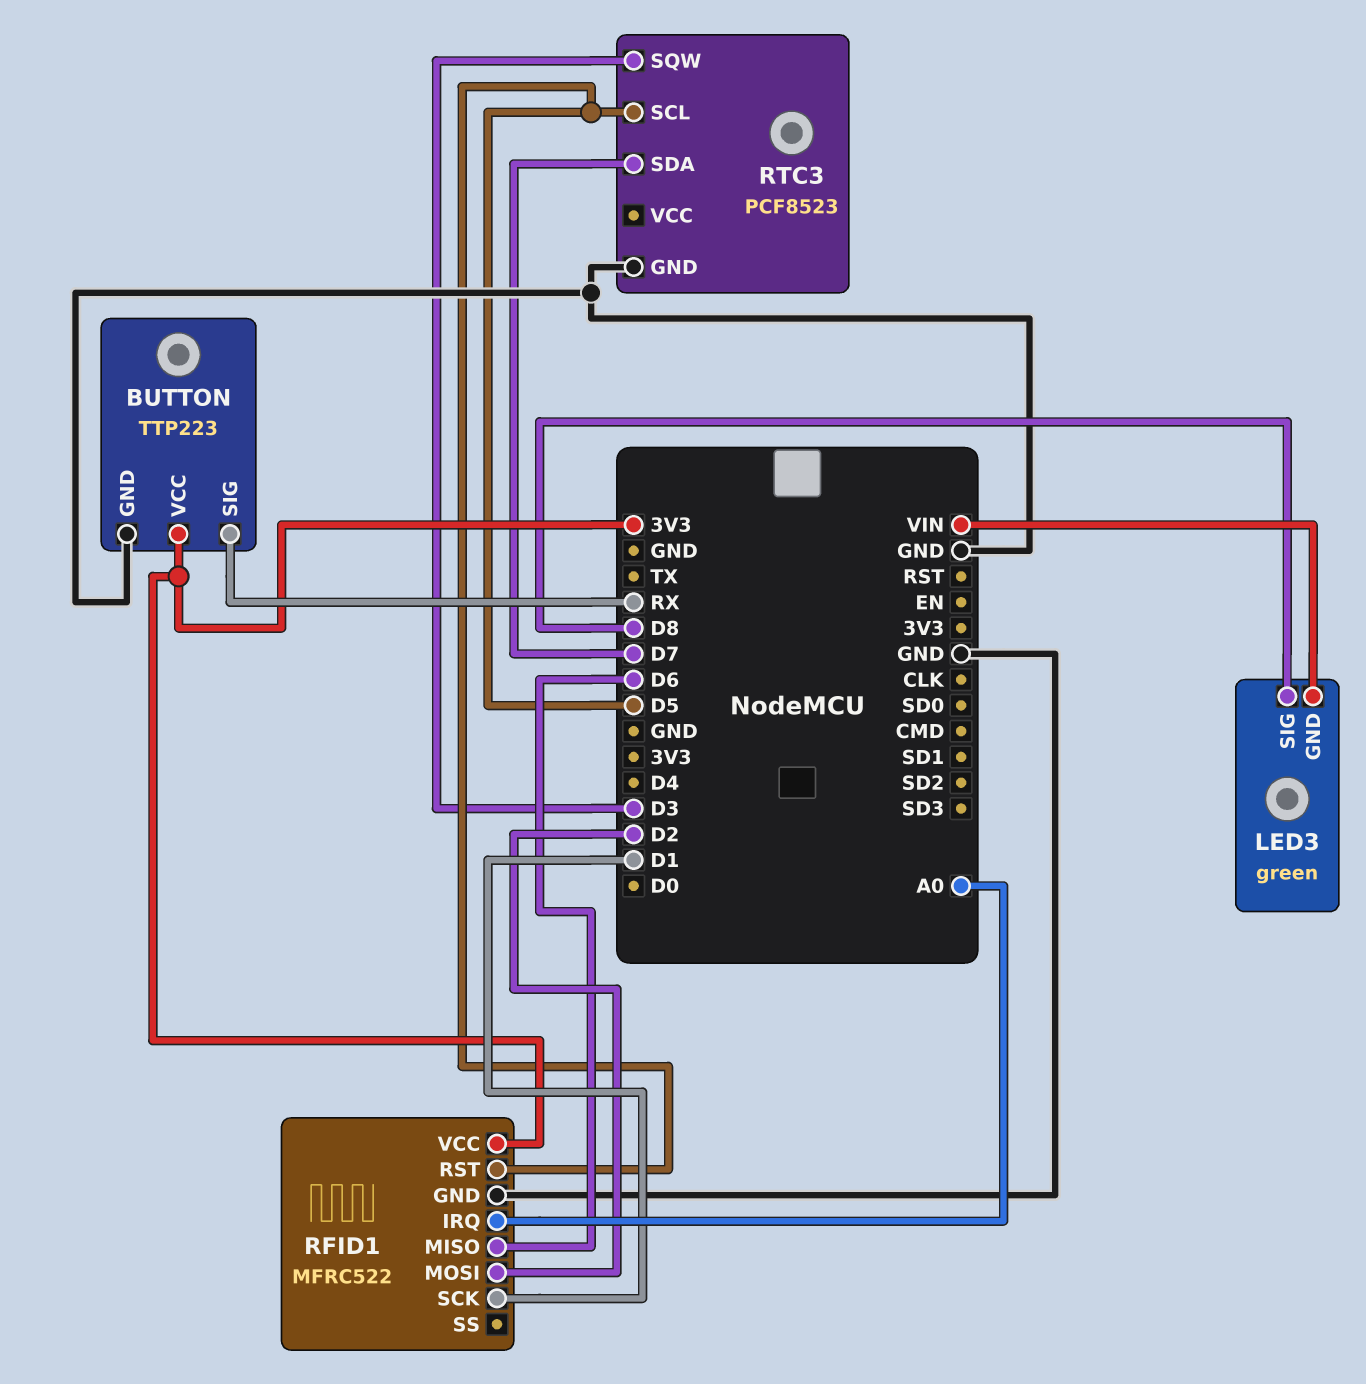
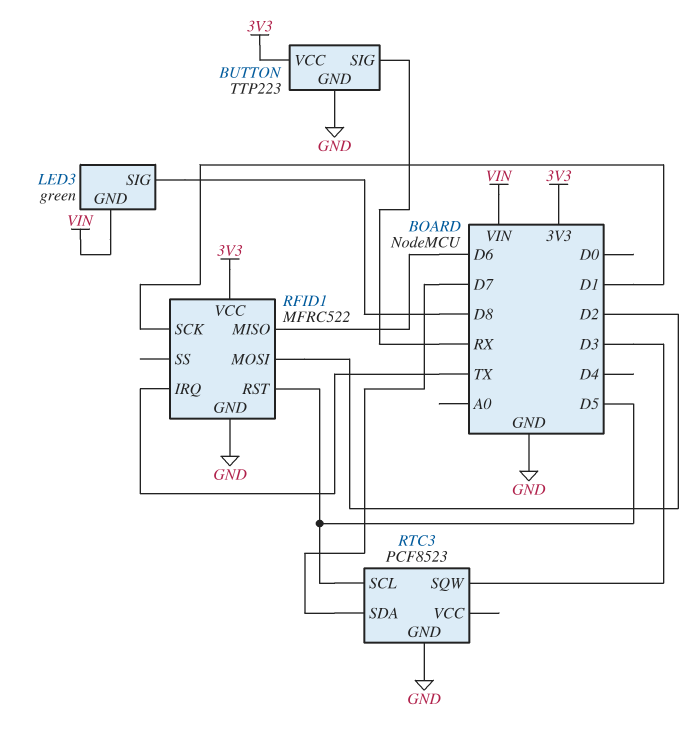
RFID1 pin IRQ: A0 -> TX

